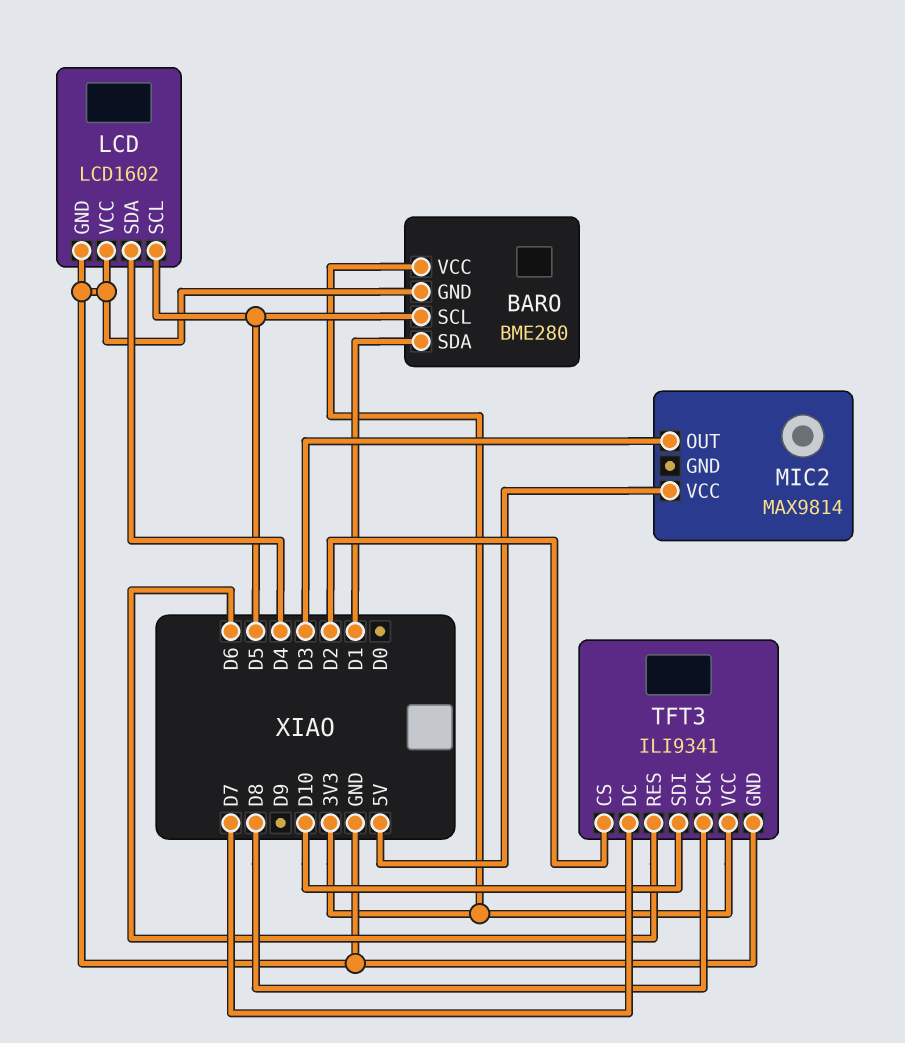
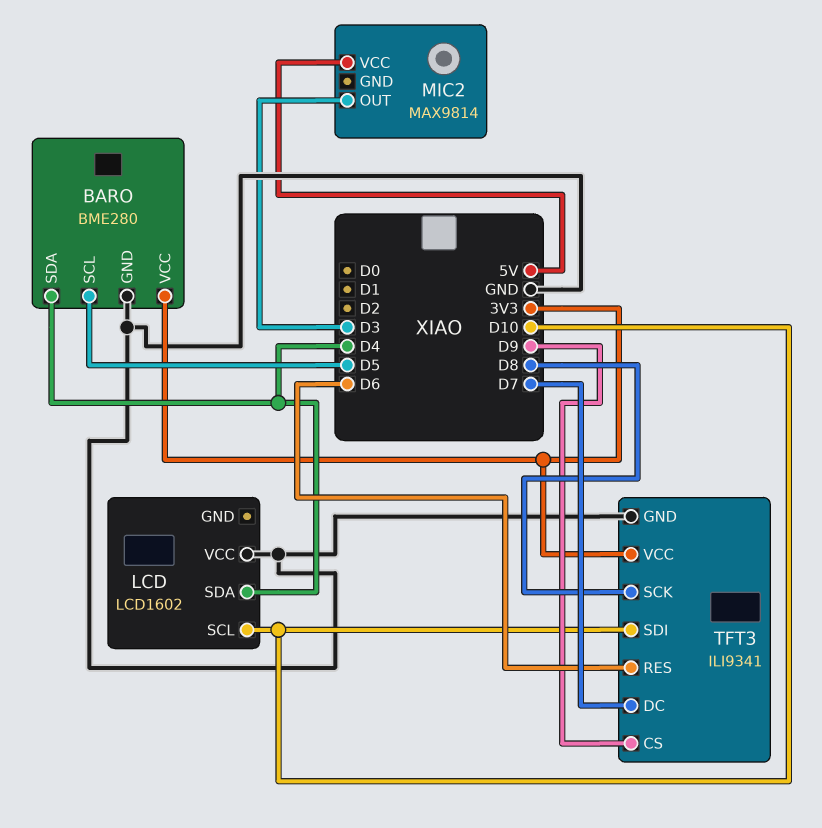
BARO pin SDA: D1 -> D4
LCD pin GND: GND -> none
LCD pin SCL: D5 -> D10
TFT3 pin CS: D2 -> D9

